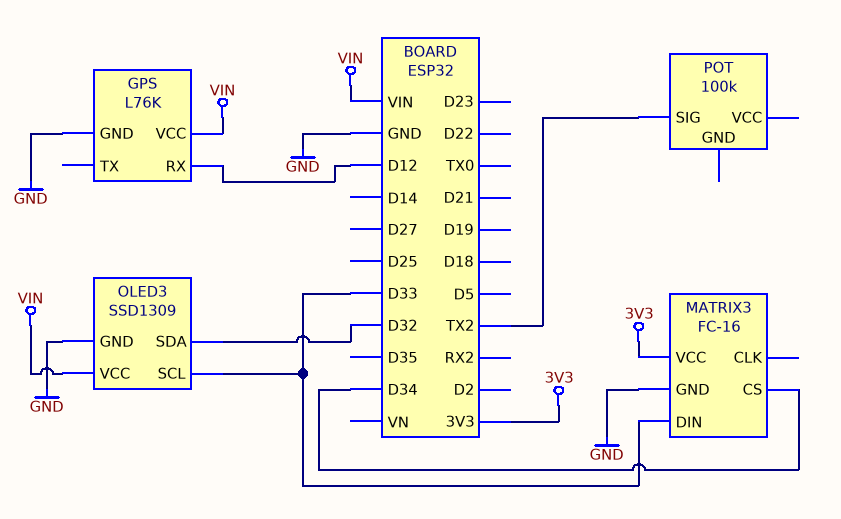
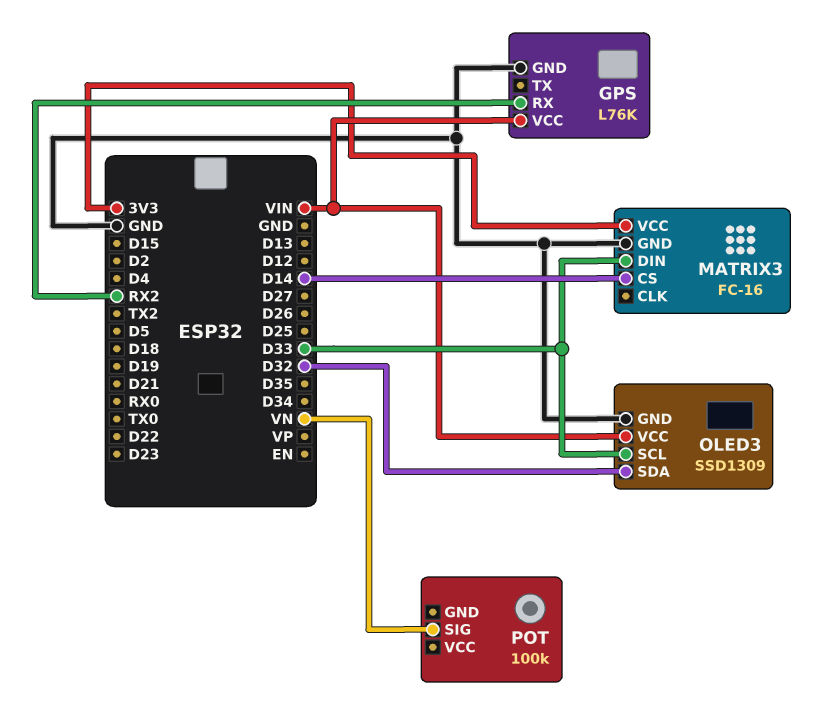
GPS pin RX: D12 -> RX2
MATRIX3 pin CS: D34 -> D14
POT pin SIG: TX2 -> VN

